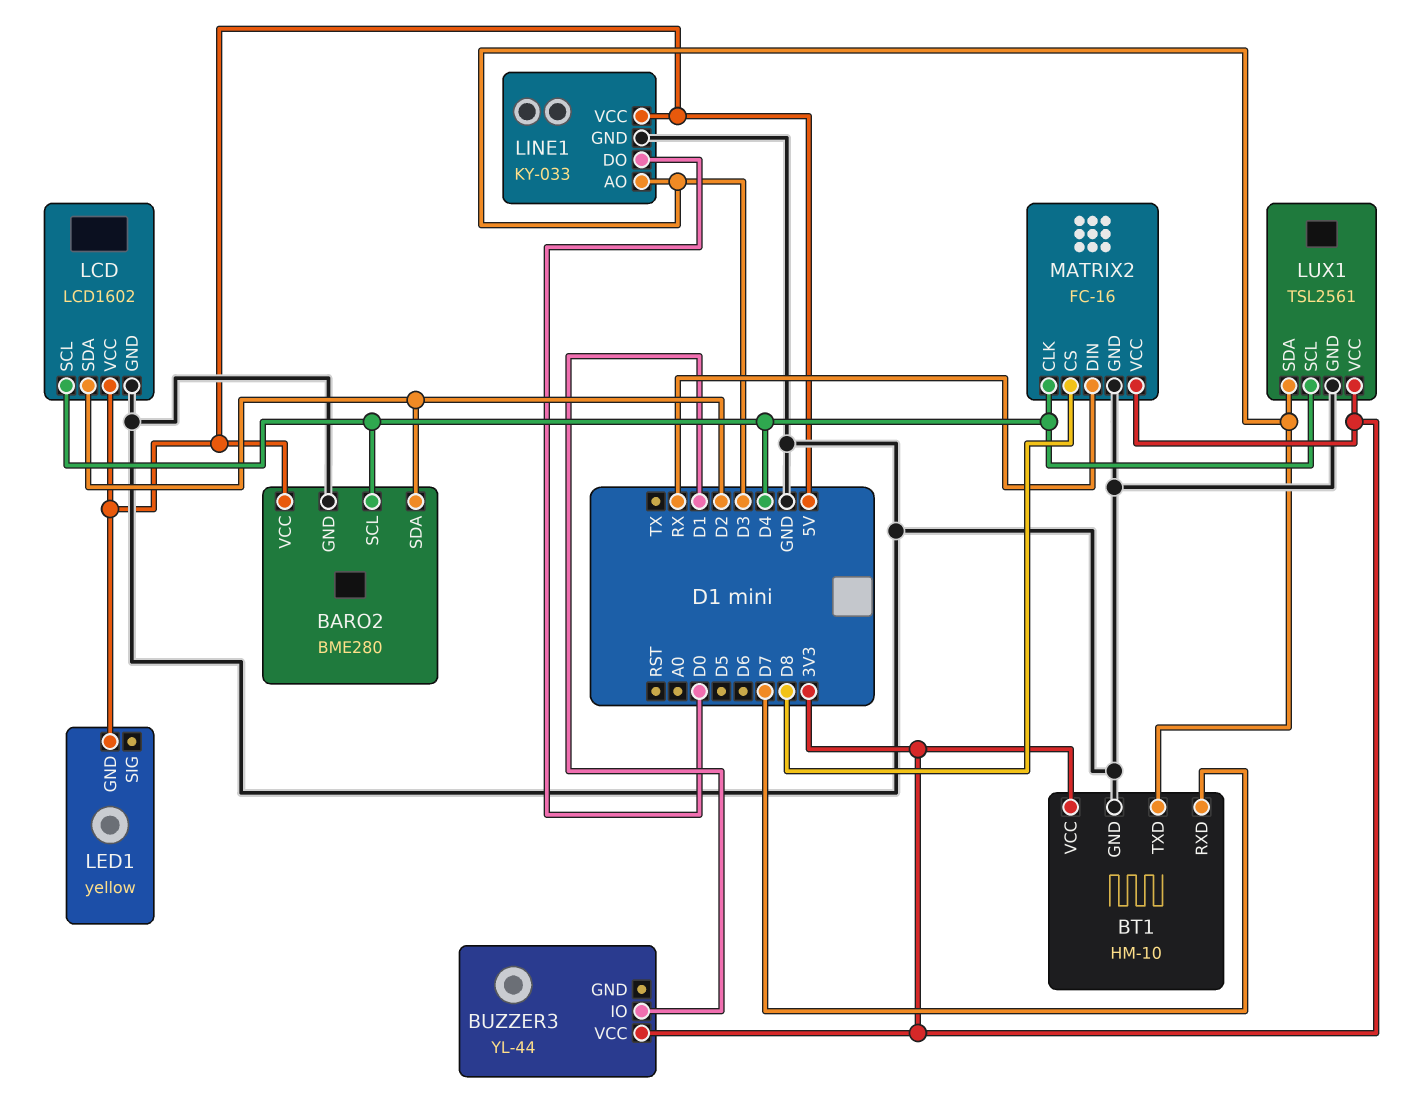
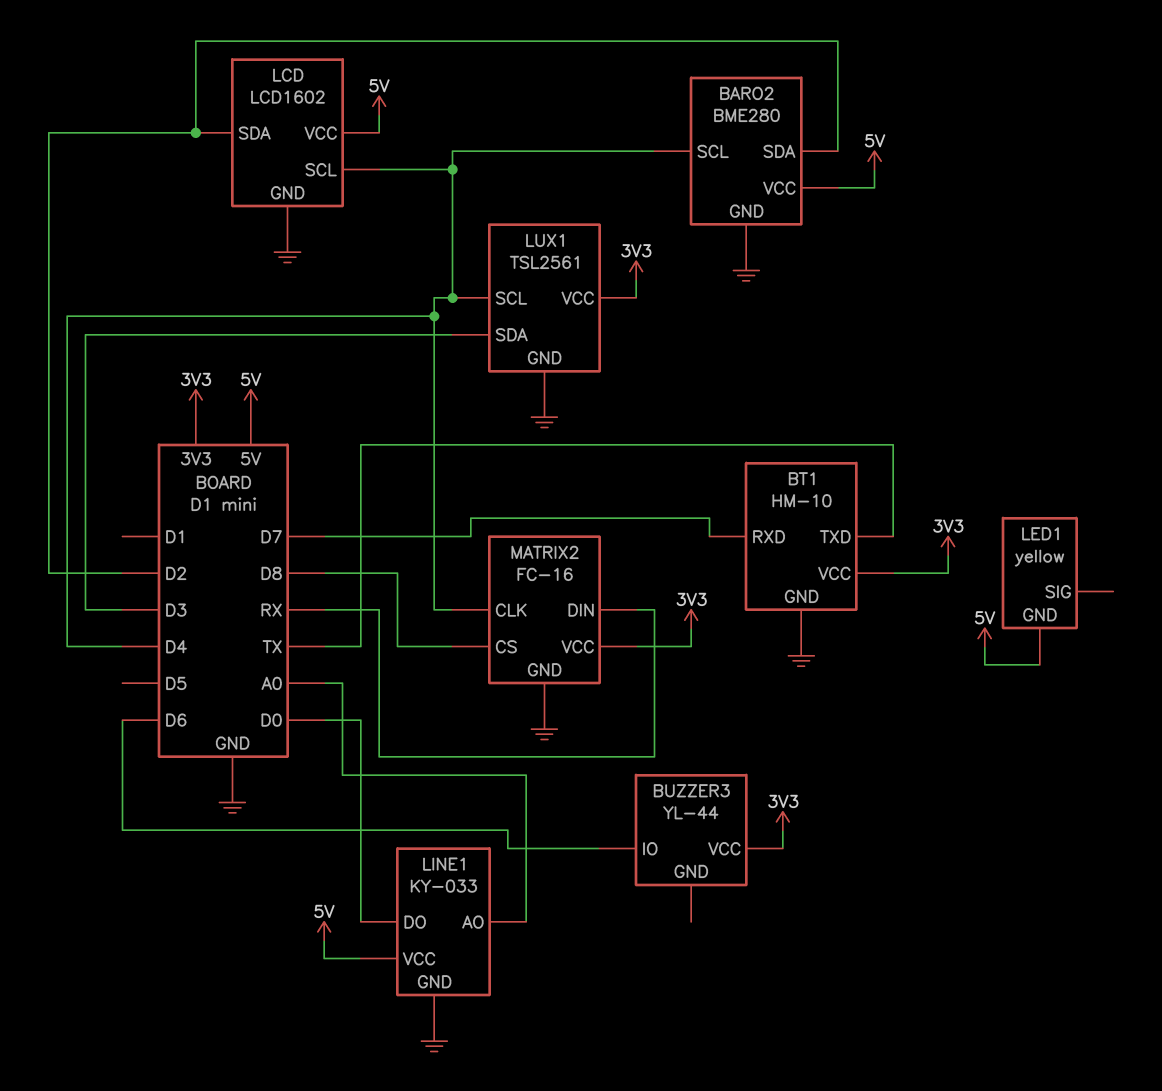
BT1 pin TXD: D3 -> TX
BUZZER3 pin IO: D1 -> D6
LINE1 pin AO: D3 -> A0

